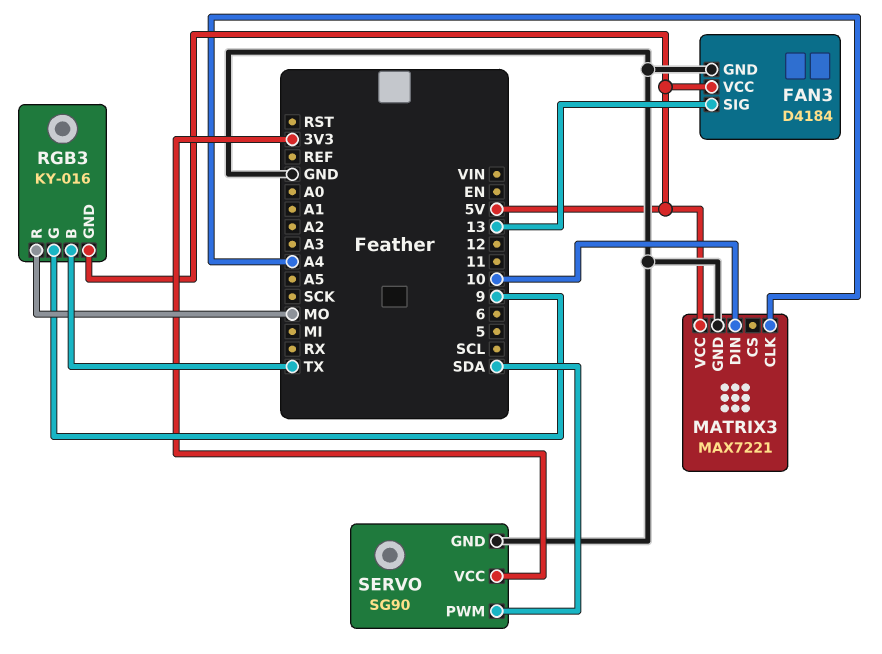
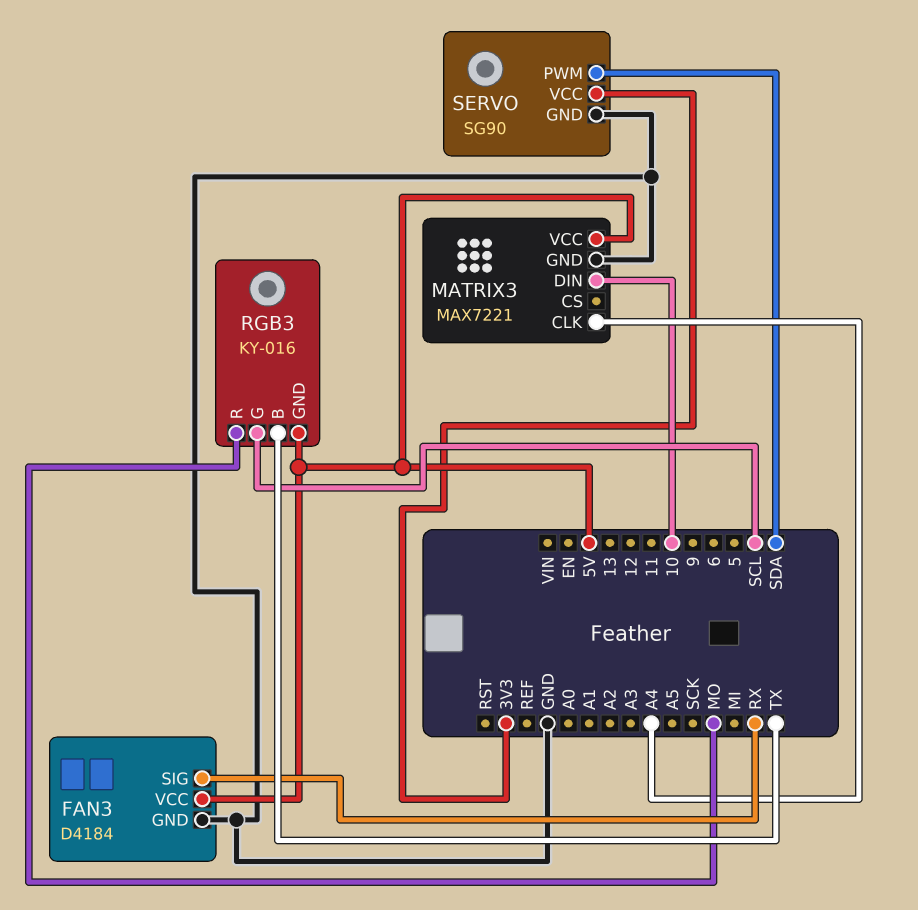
FAN3 pin SIG: 13 -> RX
RGB3 pin G: 9 -> SCL

